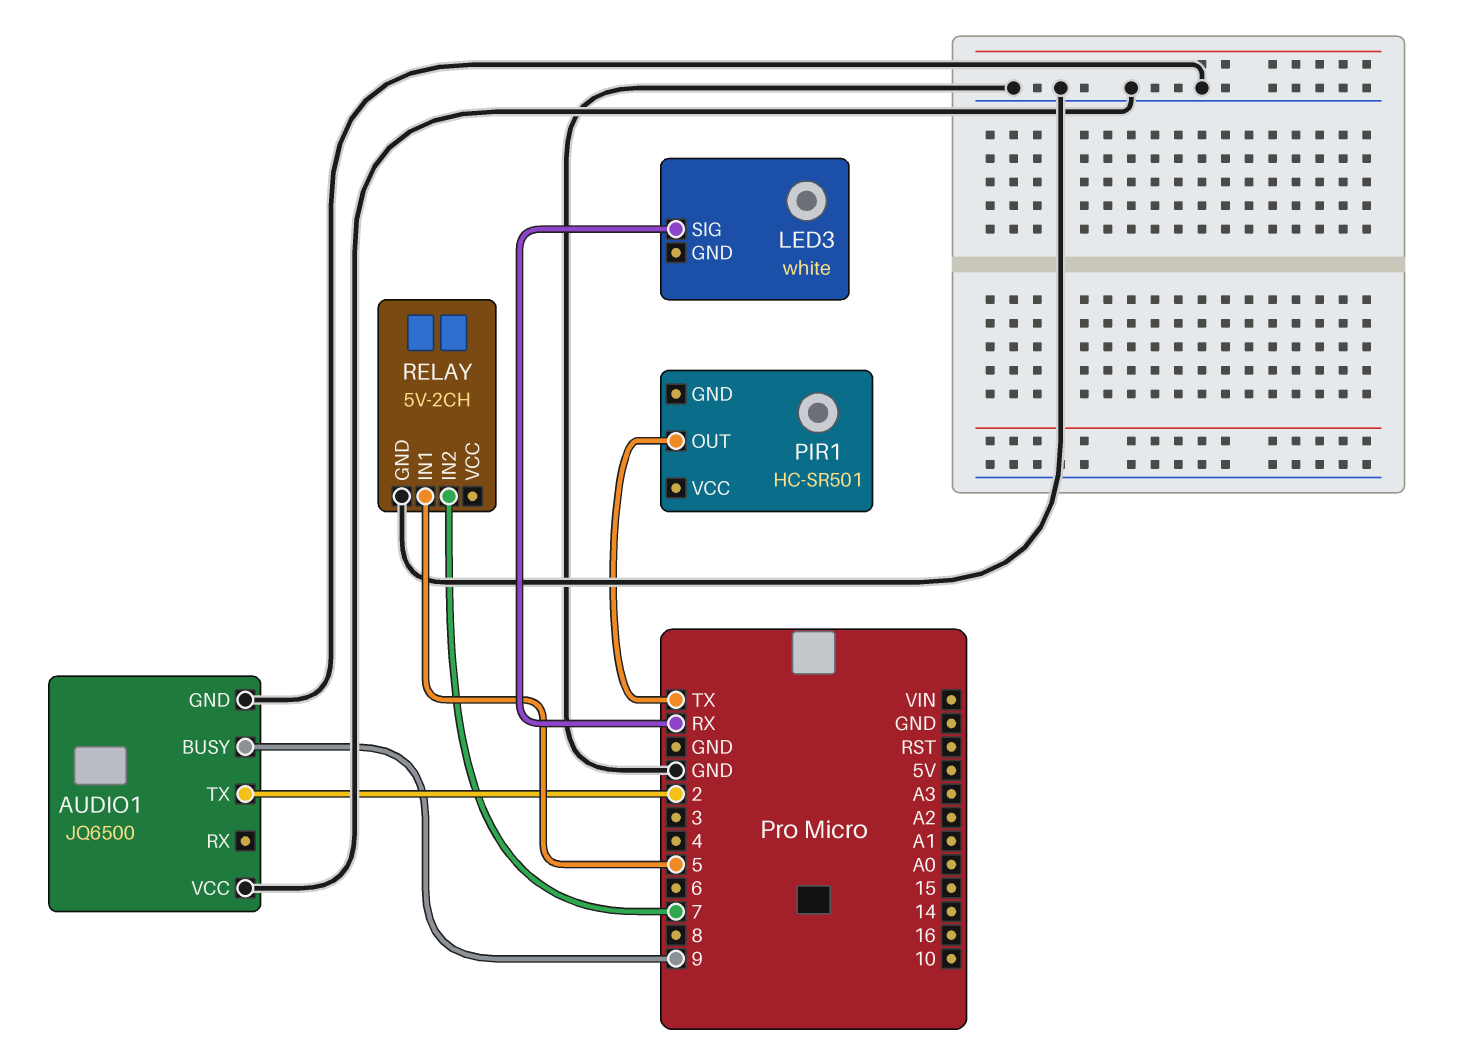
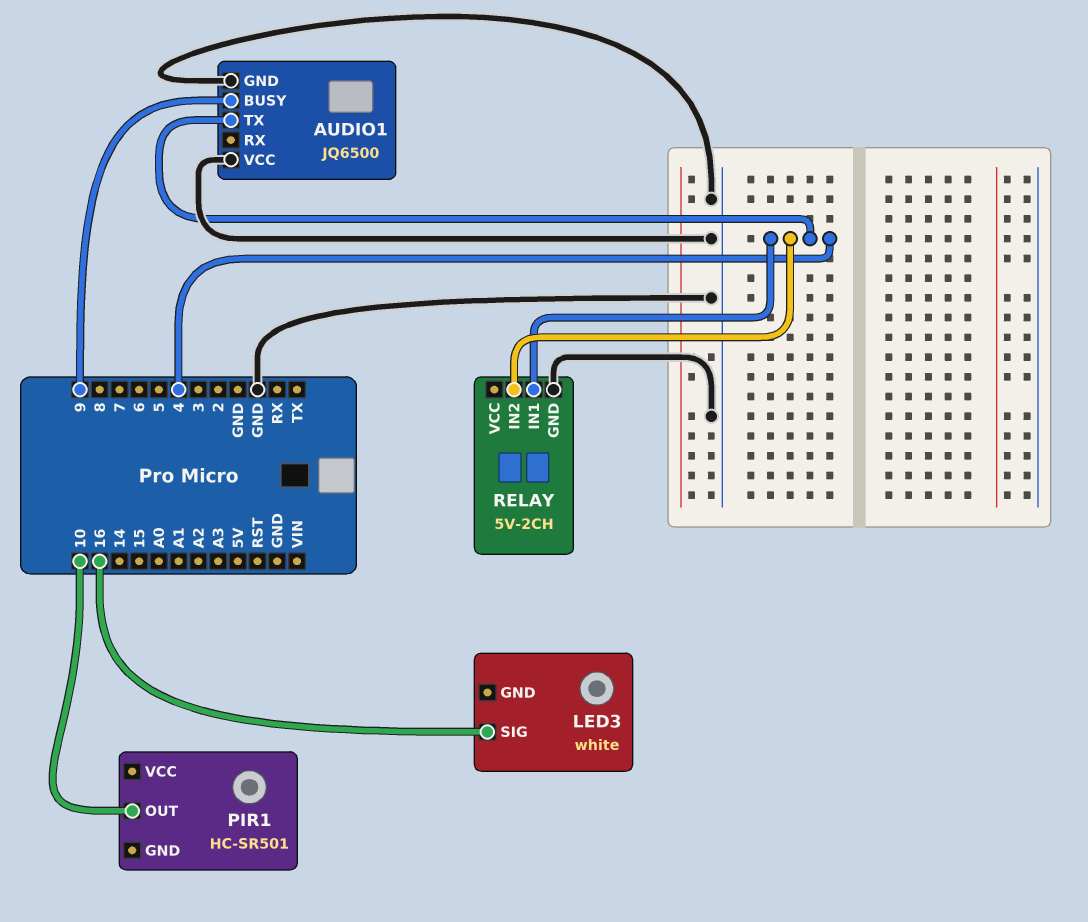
AUDIO1 pin TX: 2 -> 4
LED3 pin SIG: RX -> 16
PIR1 pin OUT: TX -> 10
RELAY pin IN1: 5 -> 4
RELAY pin IN2: 7 -> 4

